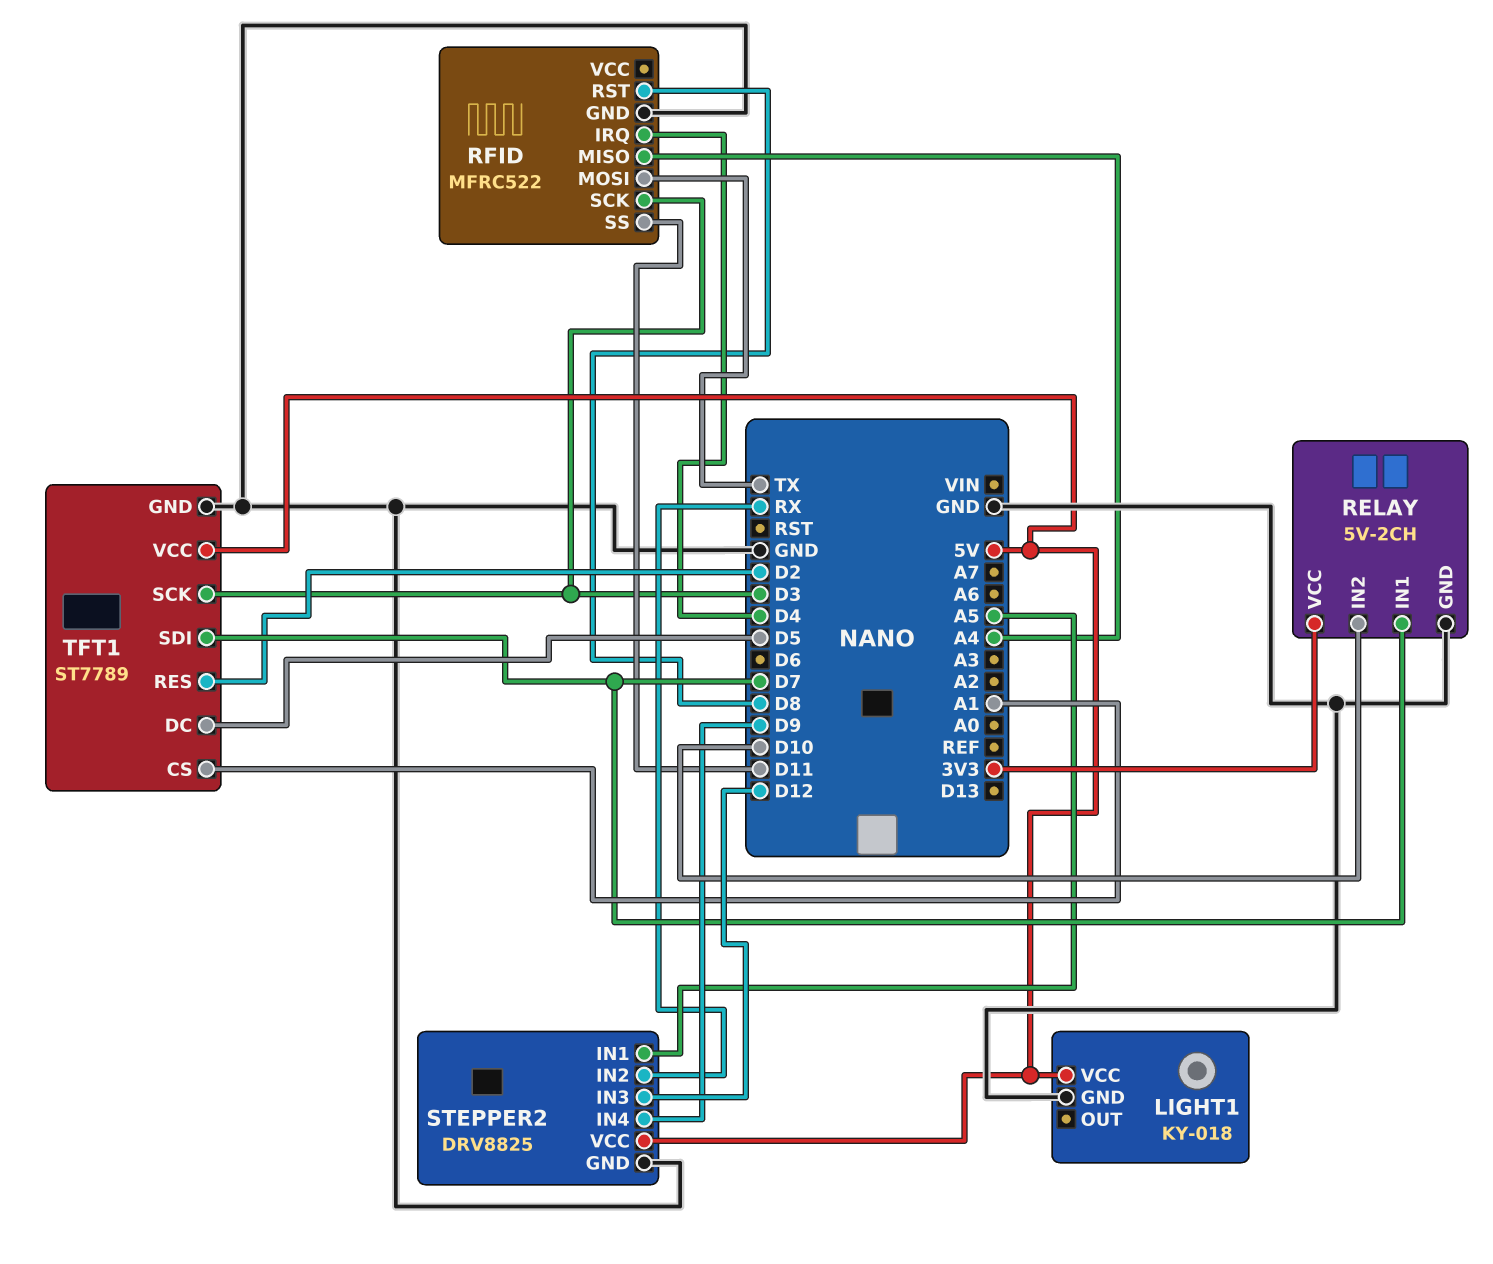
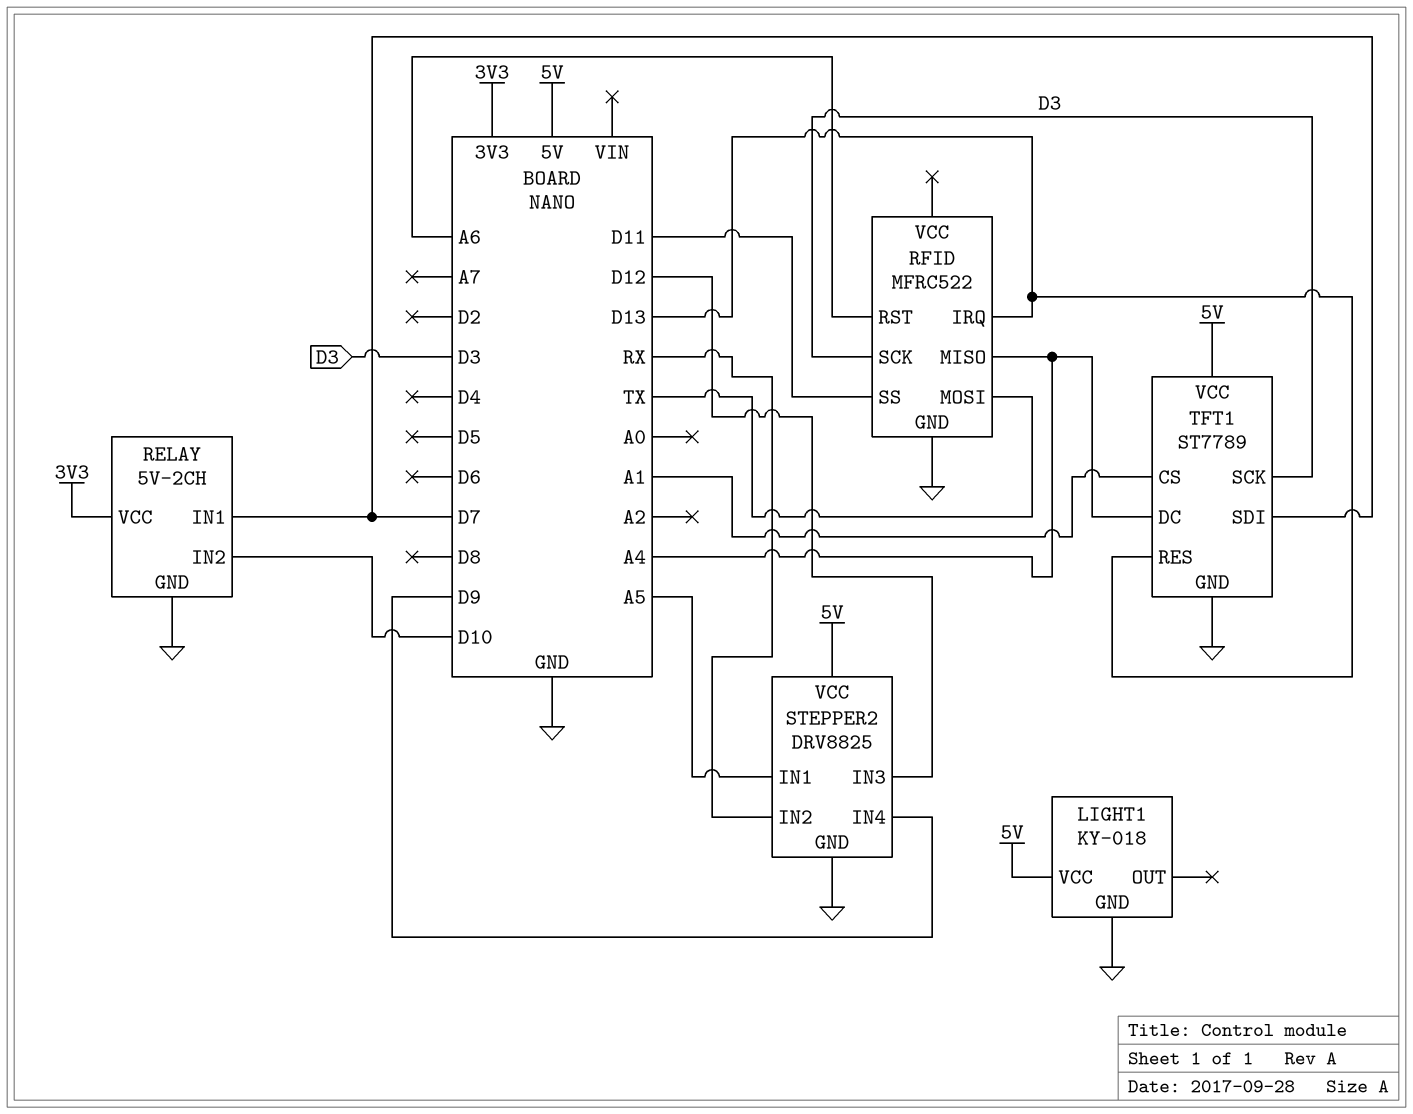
RFID pin IRQ: D4 -> D13
RFID pin RST: D8 -> A6
TFT1 pin DC: D5 -> A4
TFT1 pin RES: D2 -> D13

